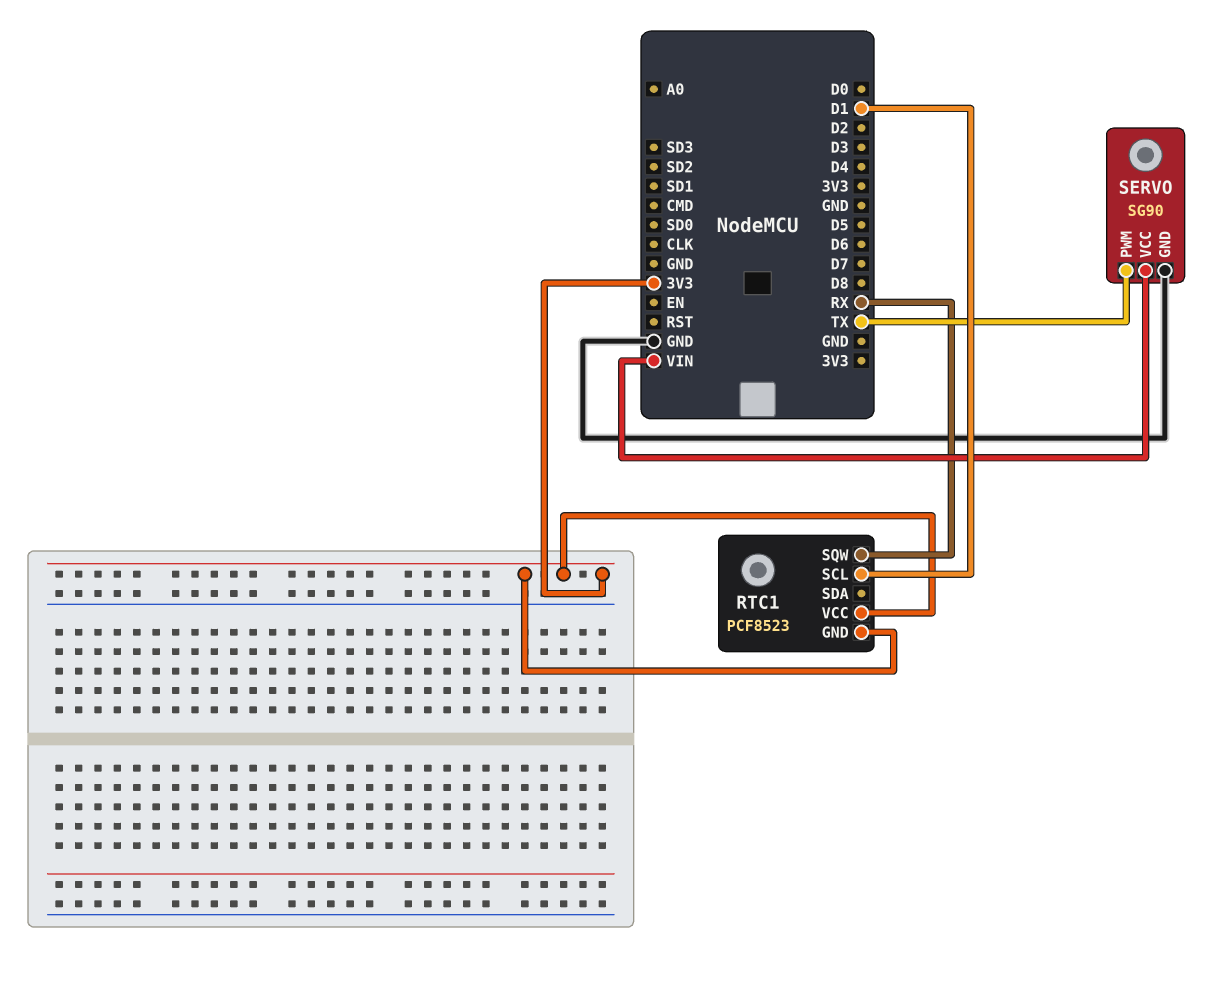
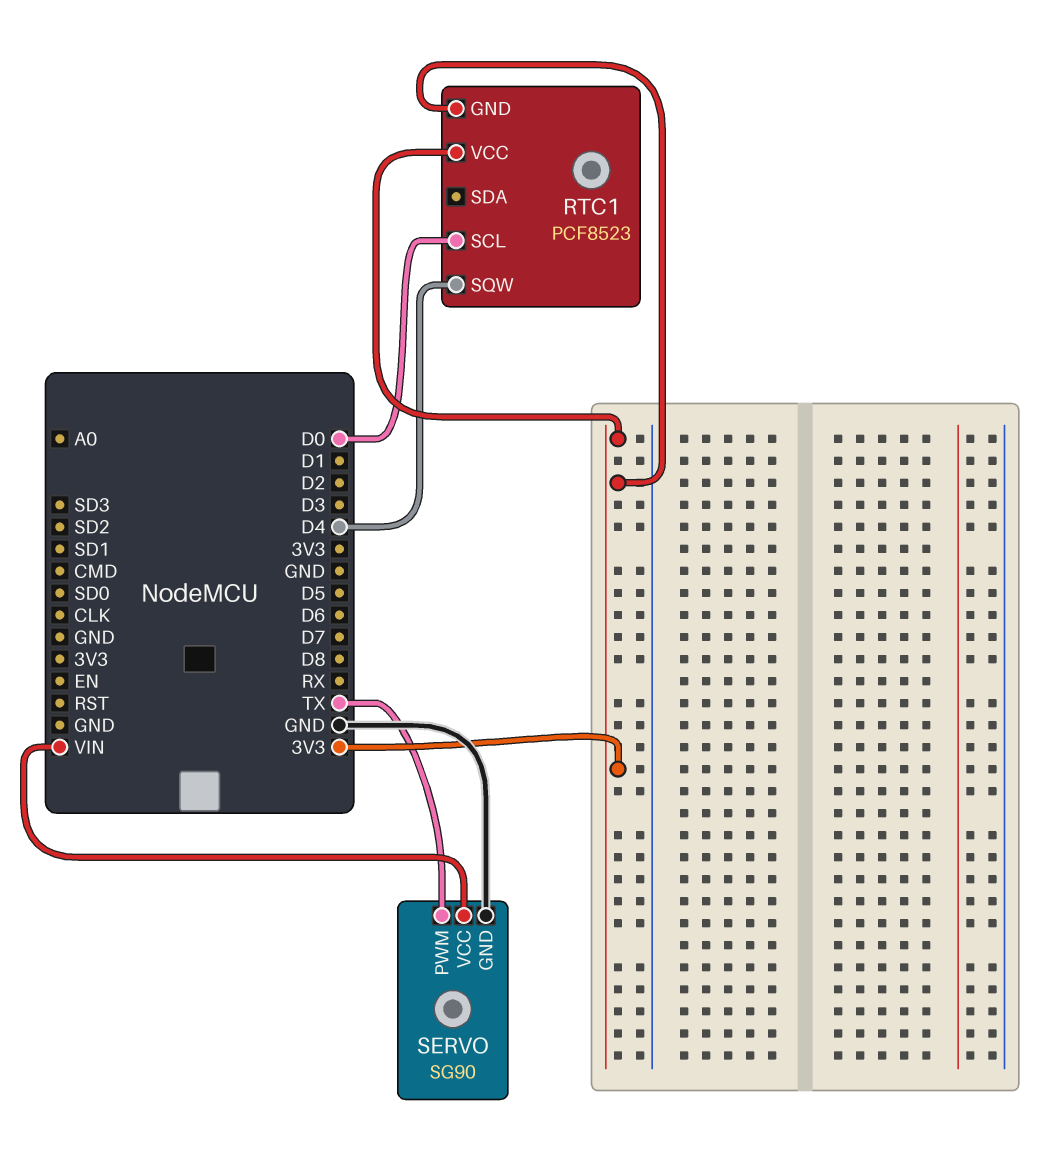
RTC1 pin SCL: D1 -> D0
RTC1 pin SQW: RX -> D4

